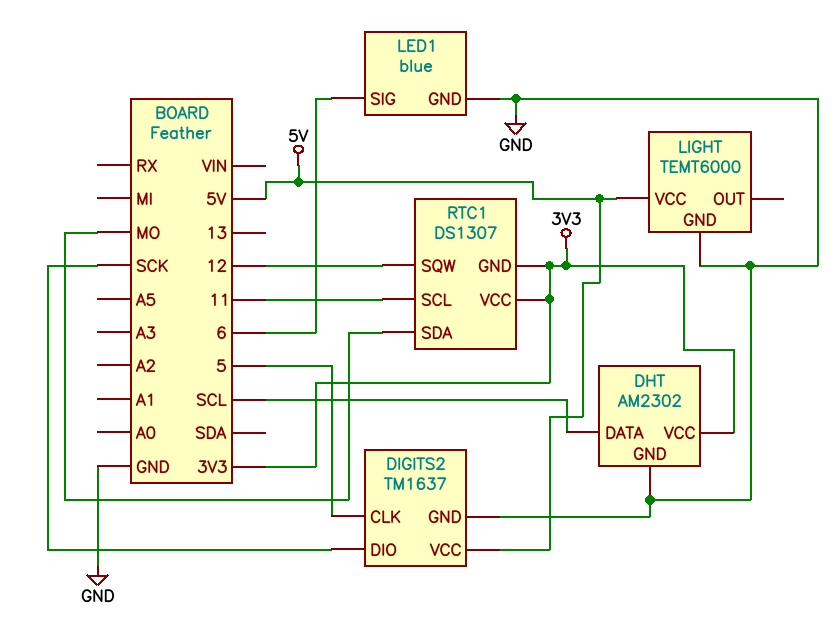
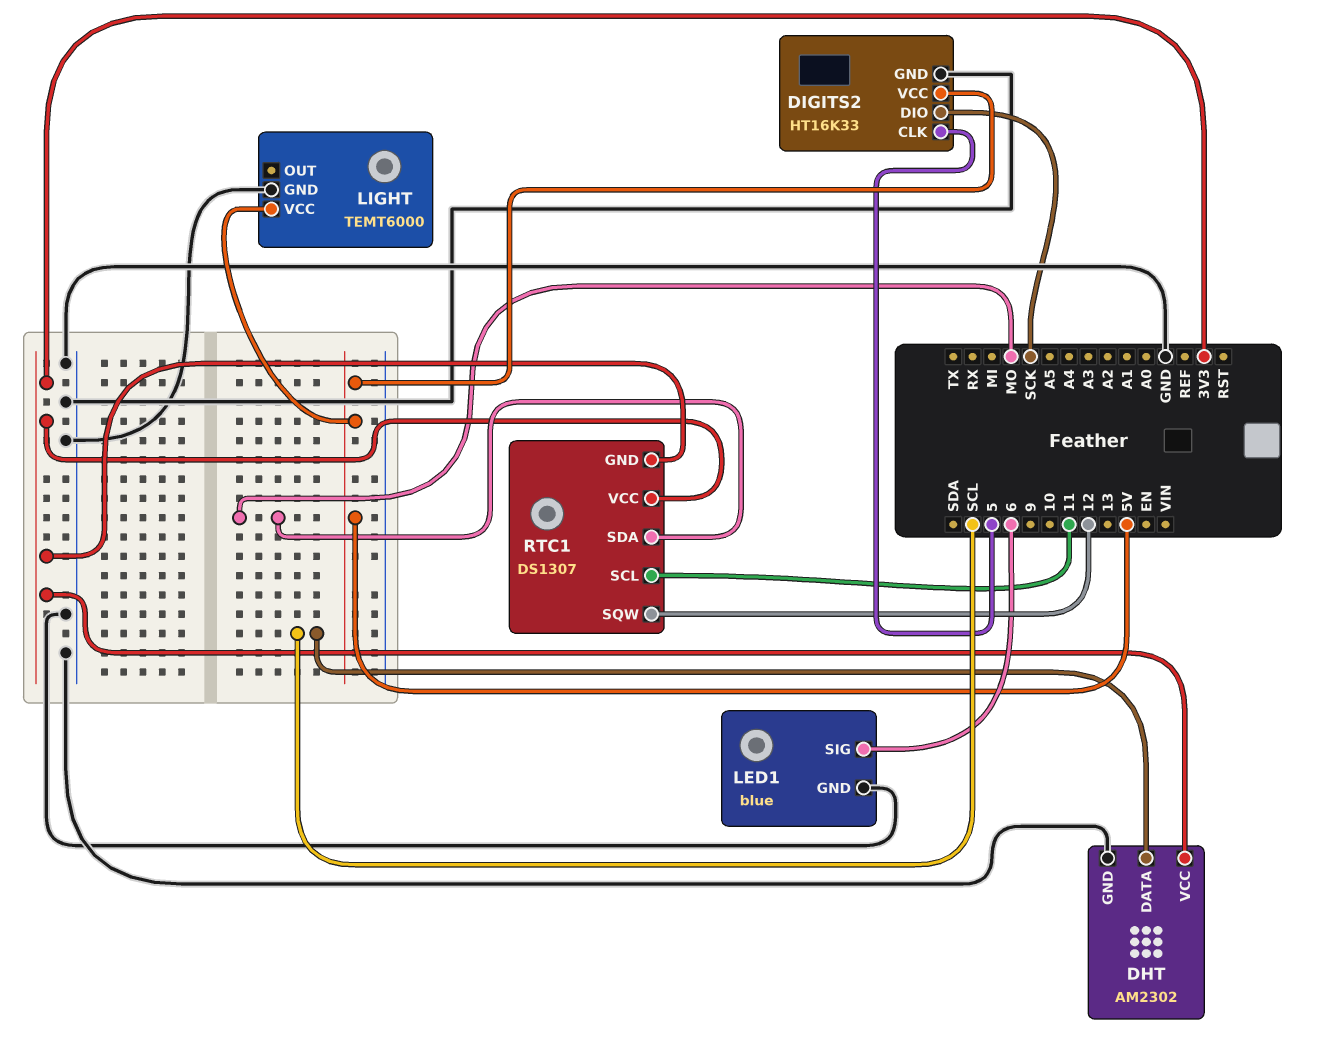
DIGITS2: TM1637 -> HT16K33

